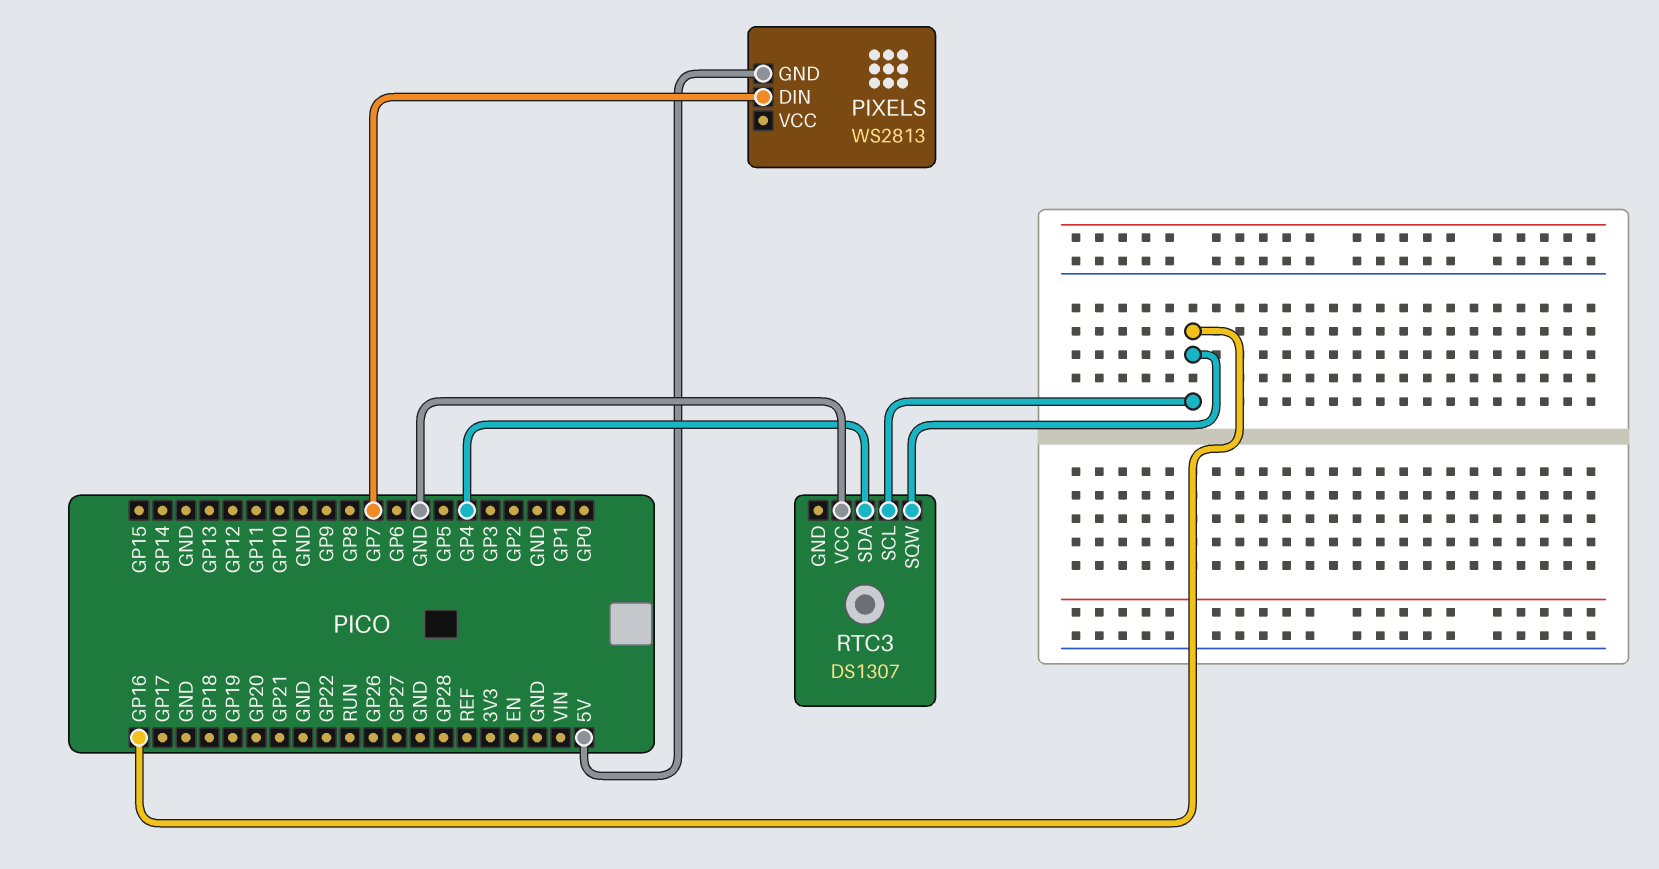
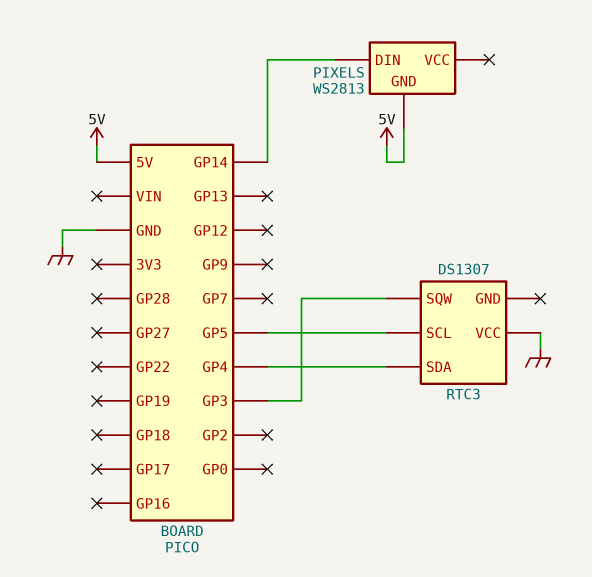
PIXELS pin DIN: GP7 -> GP14
RTC3 pin SCL: GP16 -> GP5
RTC3 pin SQW: GP16 -> GP3

